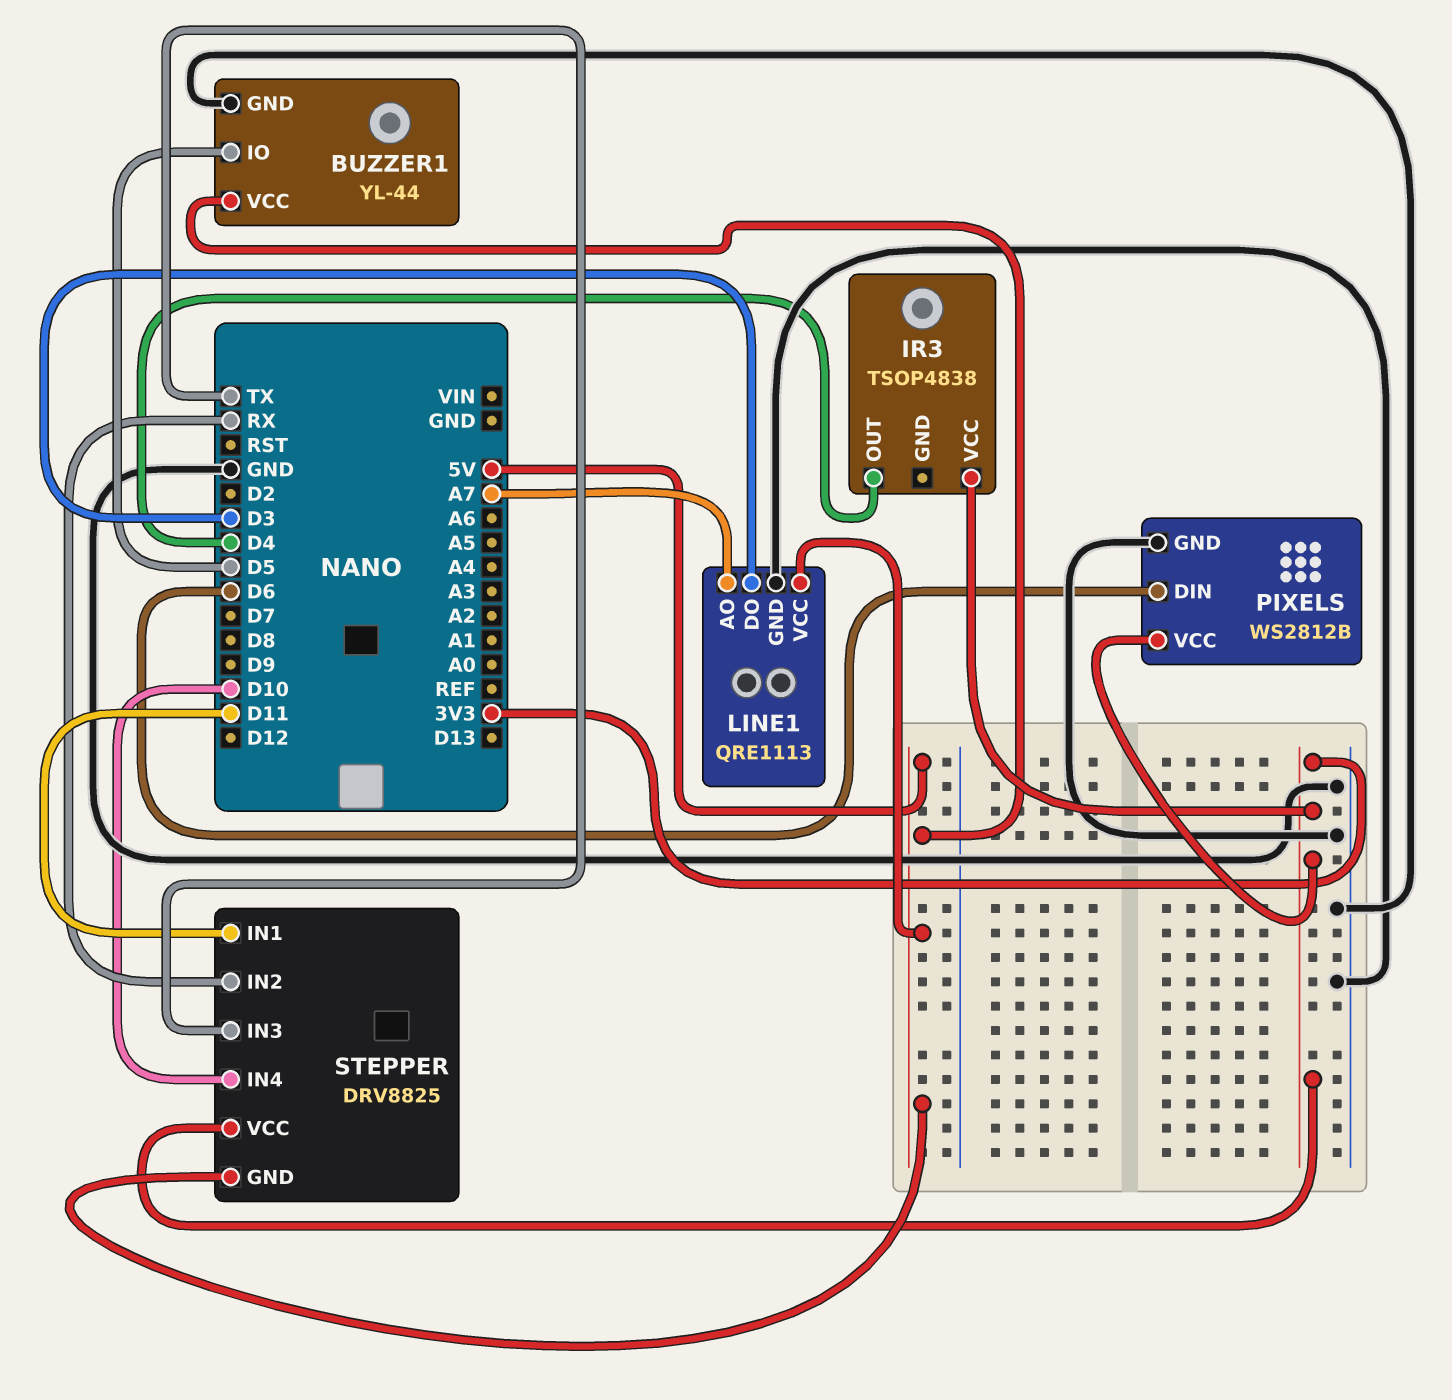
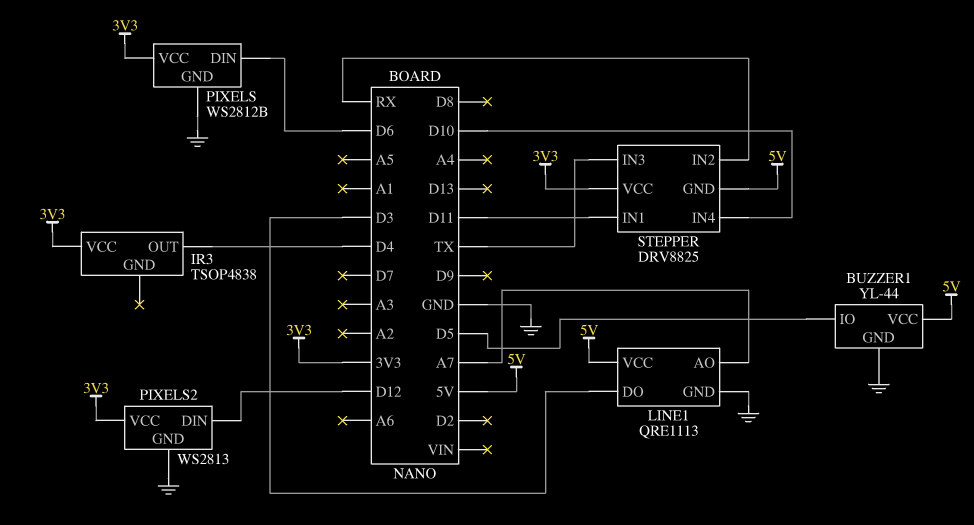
PIXELS2: none -> WS2813
PIXELS2 pin DIN: none -> D12
PIXELS2 pin GND: none -> GND
PIXELS2 pin VCC: none -> 3V3

